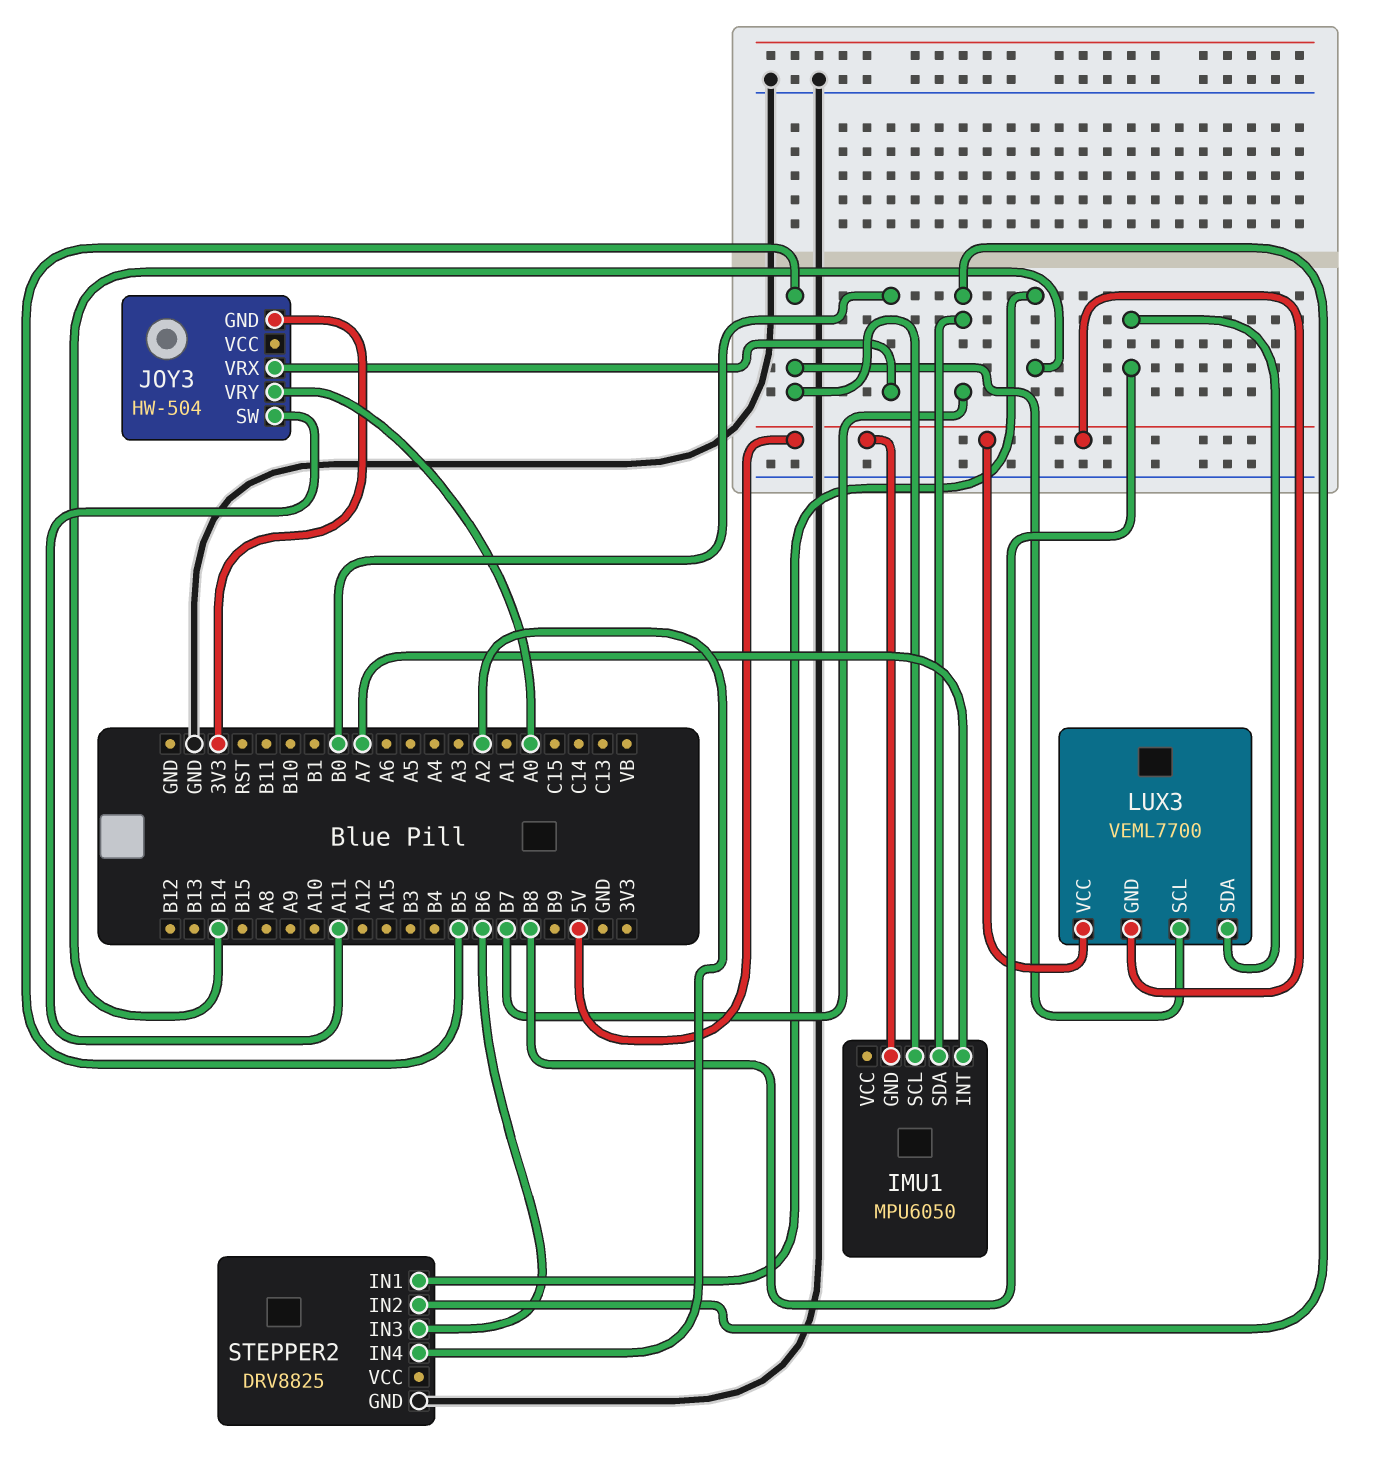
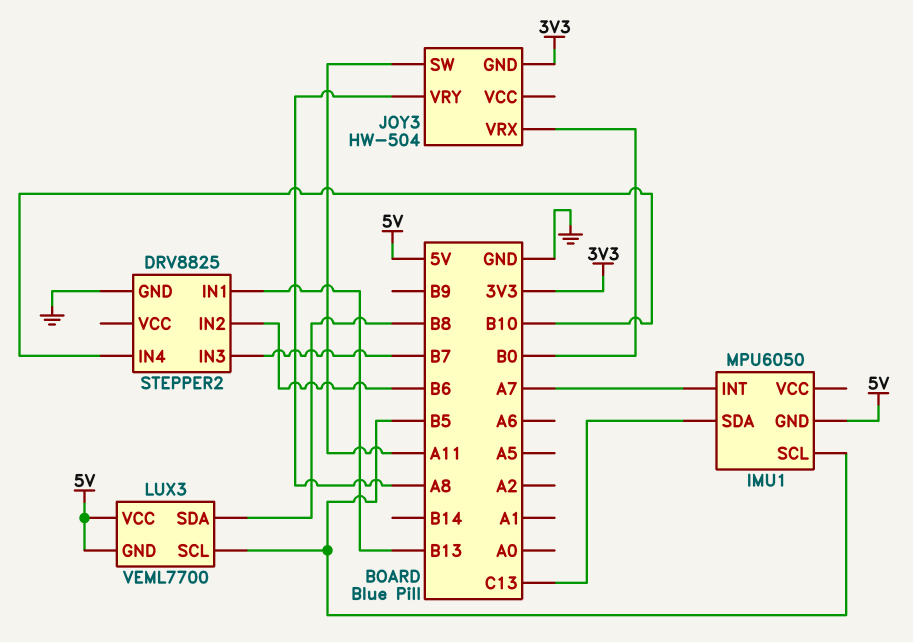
IMU1 pin SDA: B7 -> C13
JOY3 pin VRY: A0 -> A8
STEPPER2 pin IN1: B14 -> B13
STEPPER2 pin IN2: B7 -> B6
STEPPER2 pin IN3: B6 -> B7
STEPPER2 pin IN4: A2 -> B10

